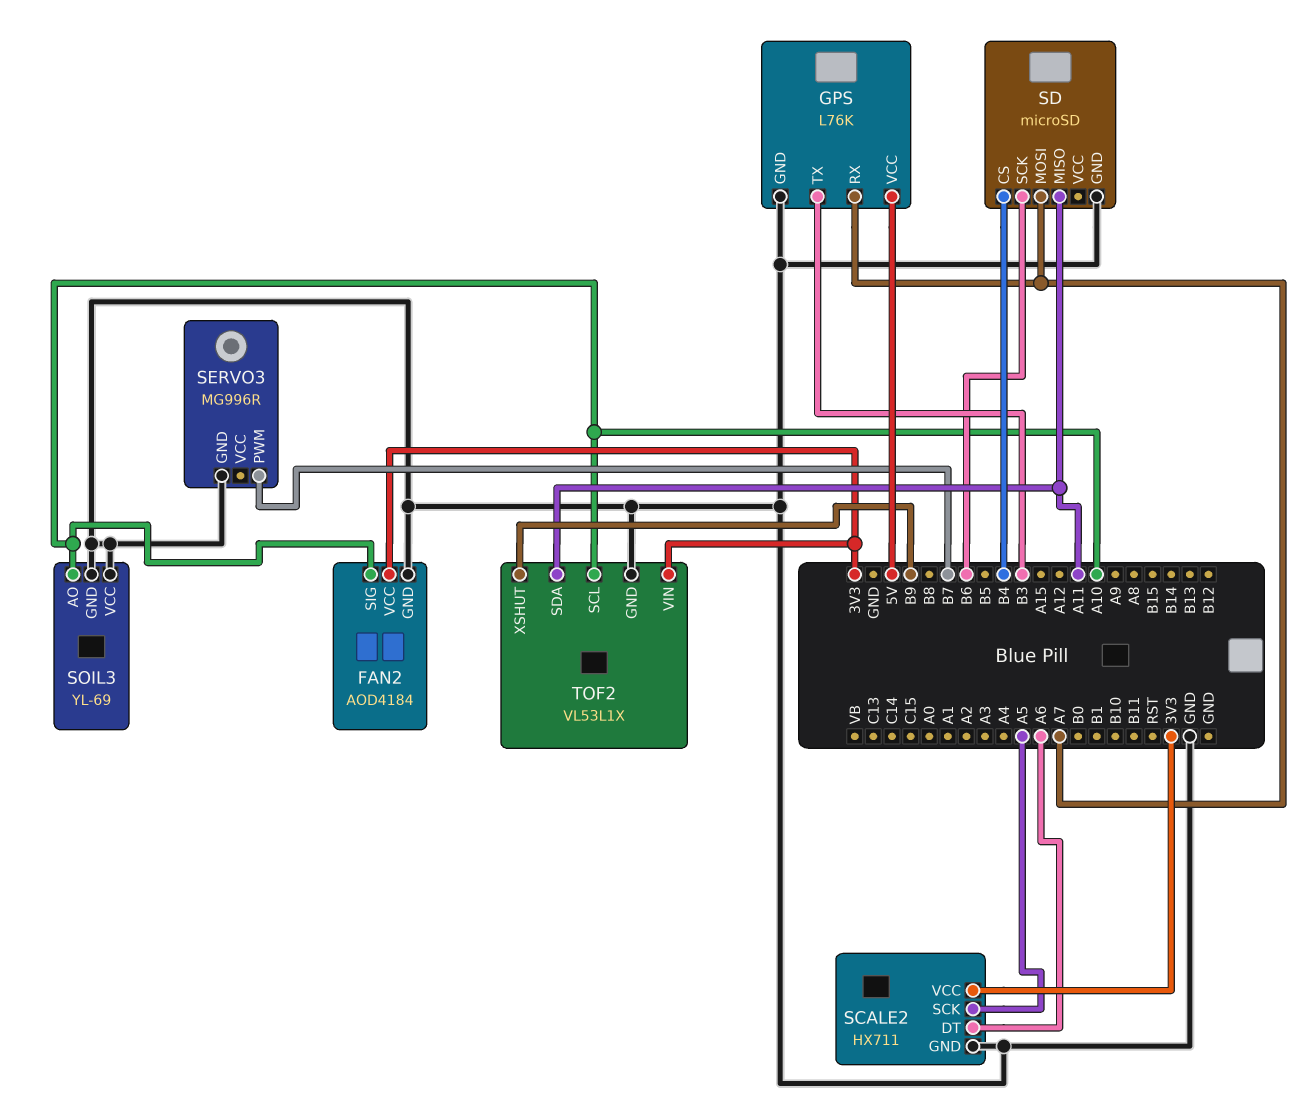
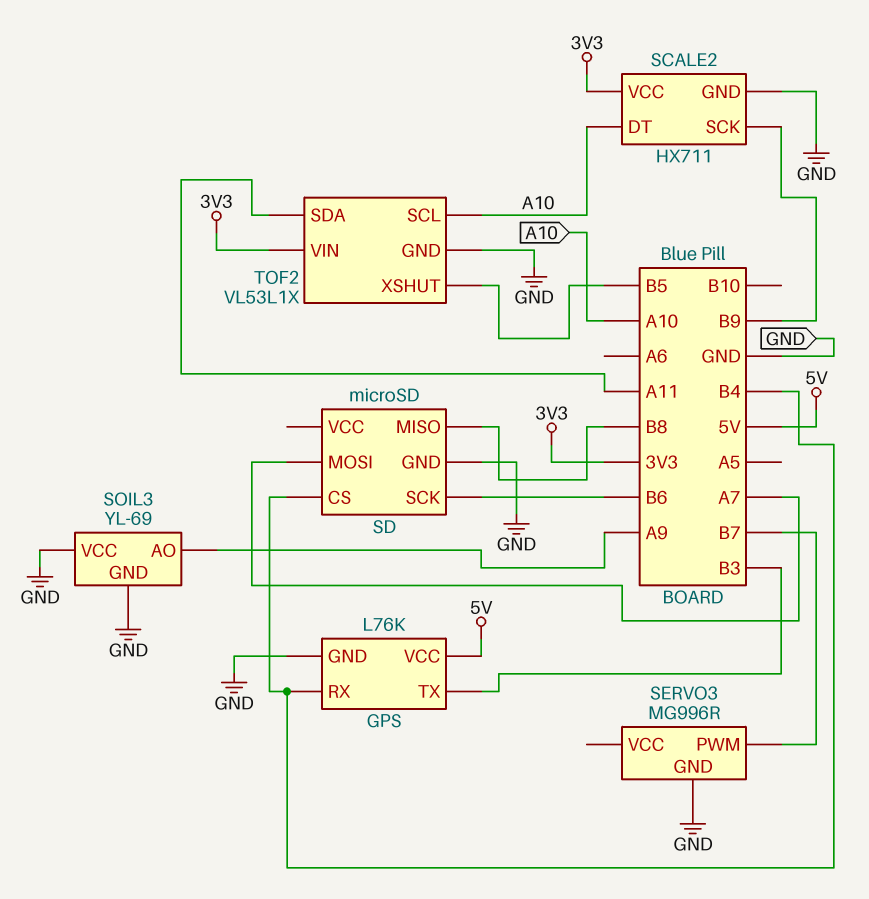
FAN2: AOD4184 -> none
FAN2 pin GND: GND -> none
FAN2 pin SIG: A10 -> none
FAN2 pin VCC: 3V3 -> none
GPS pin RX: A7 -> B4
SCALE2 pin DT: A6 -> A10
SCALE2 pin SCK: A5 -> B9
SD pin MISO: A11 -> B8
SOIL3 pin AO: A10 -> A9
TOF2 pin XSHUT: B9 -> B5

